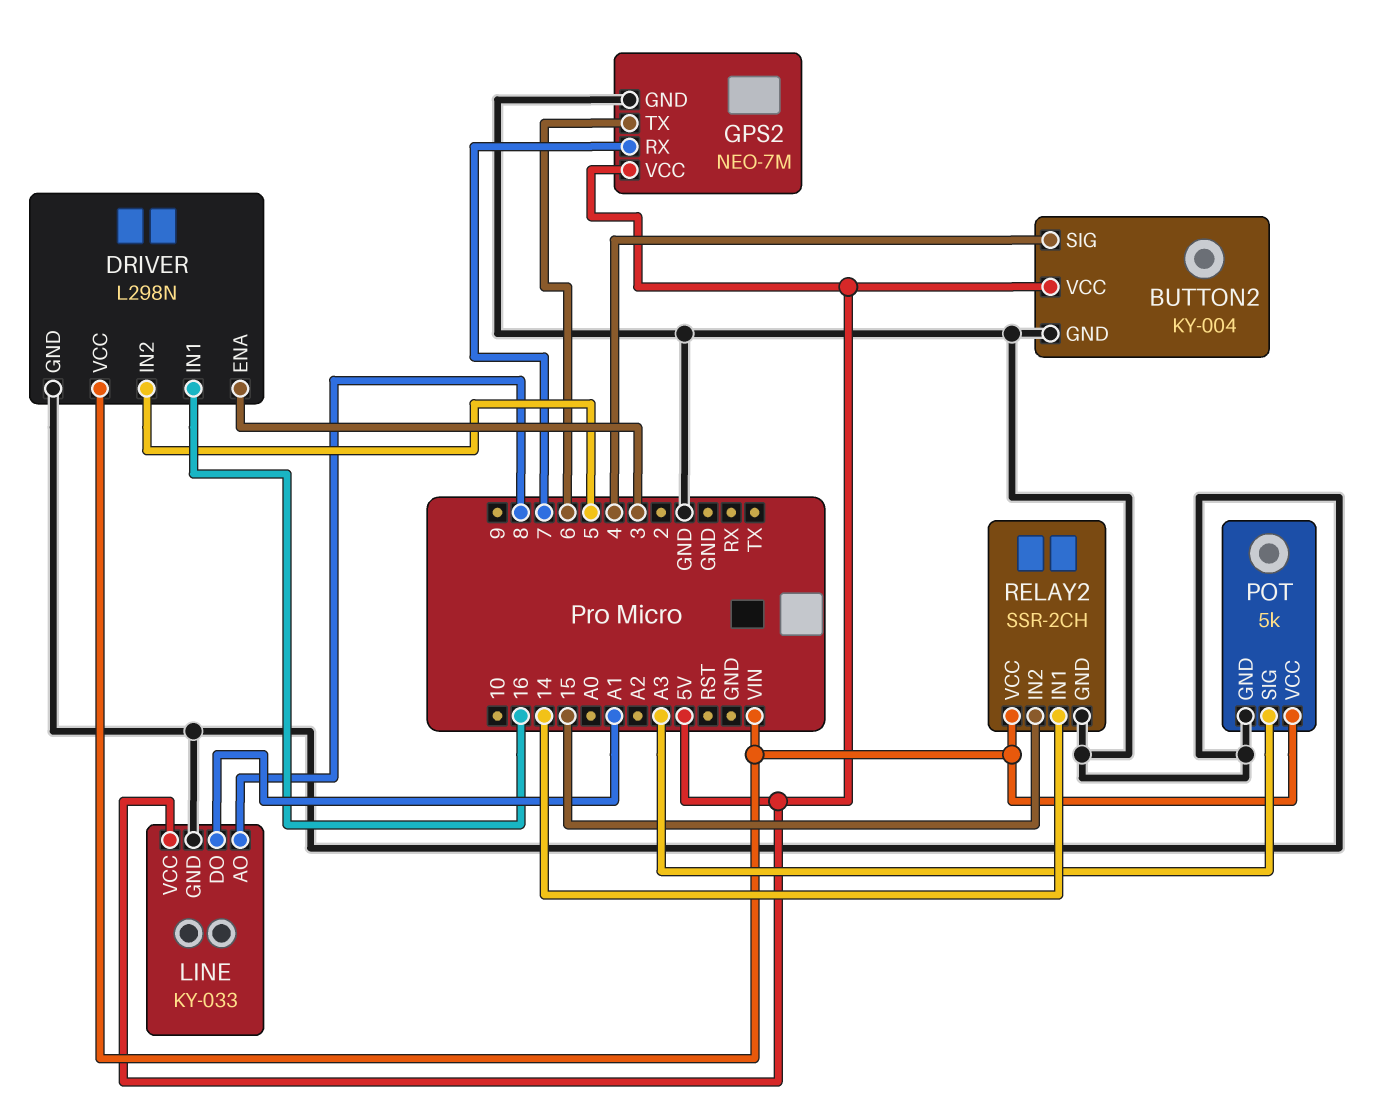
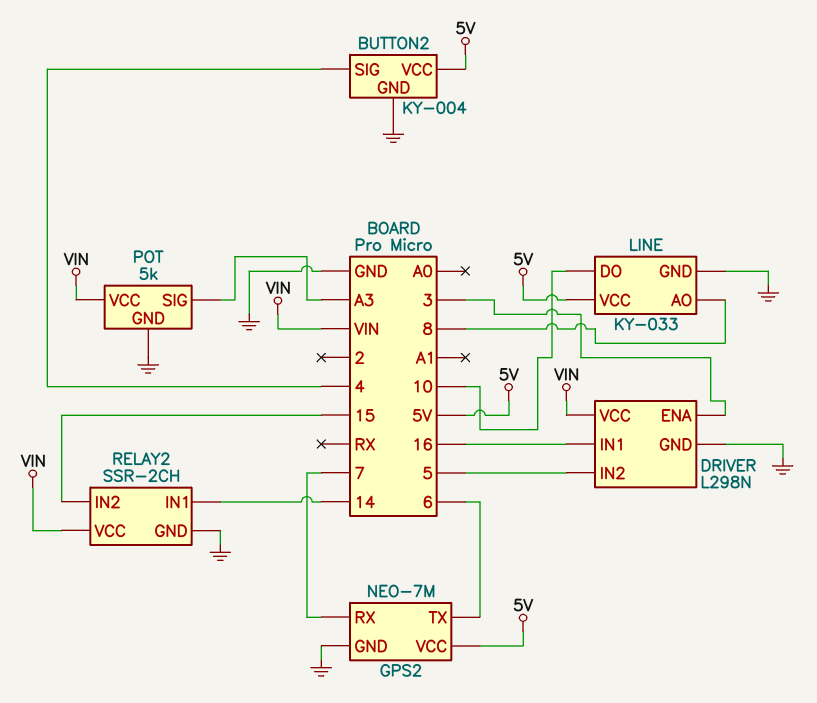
LINE pin DO: A1 -> 10

